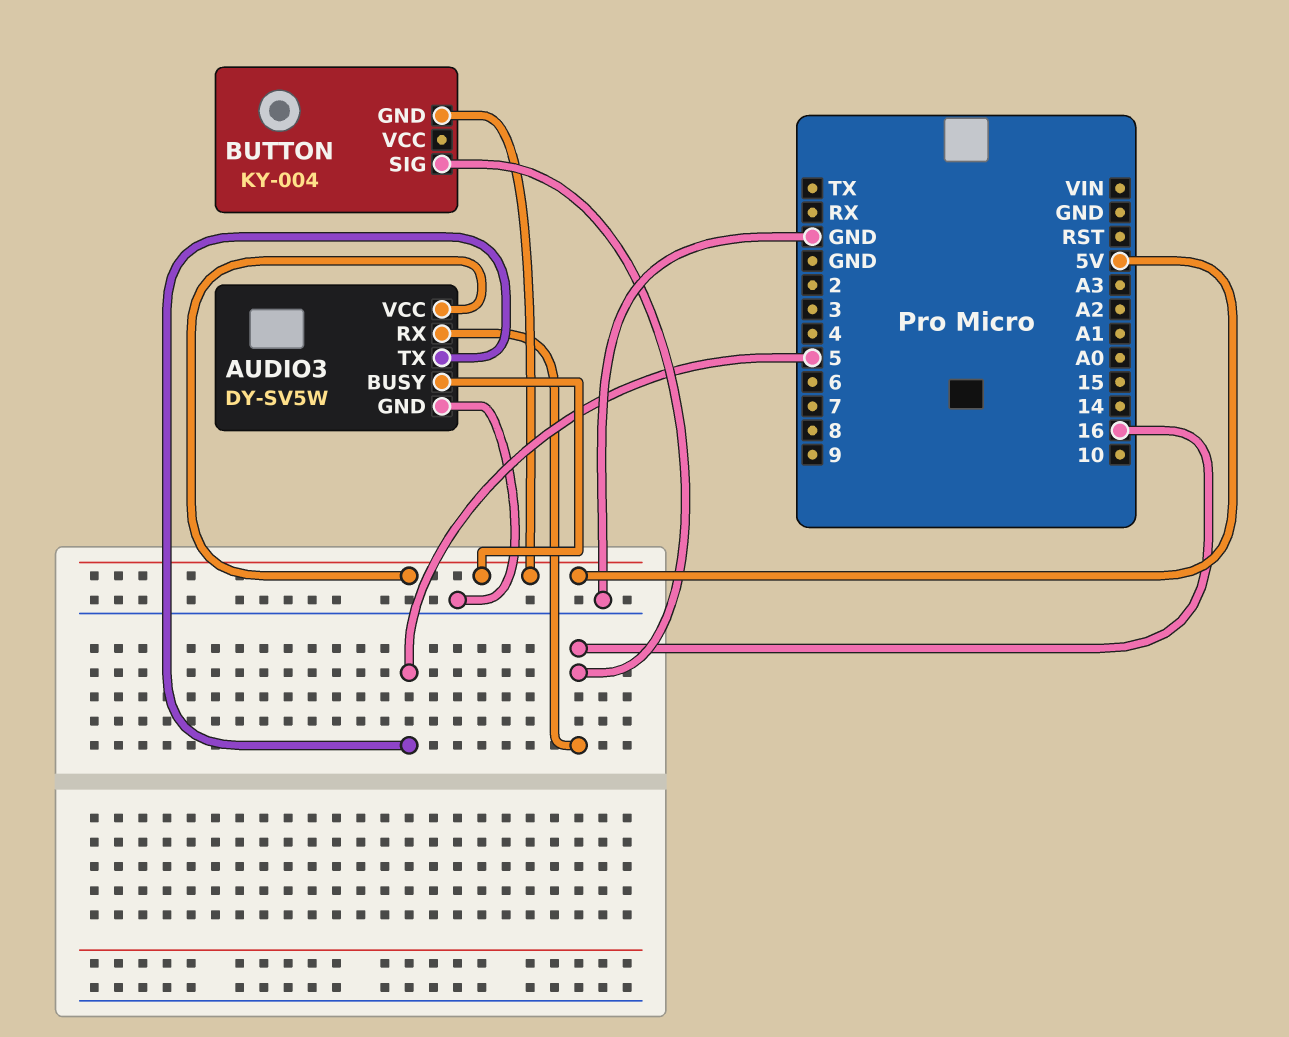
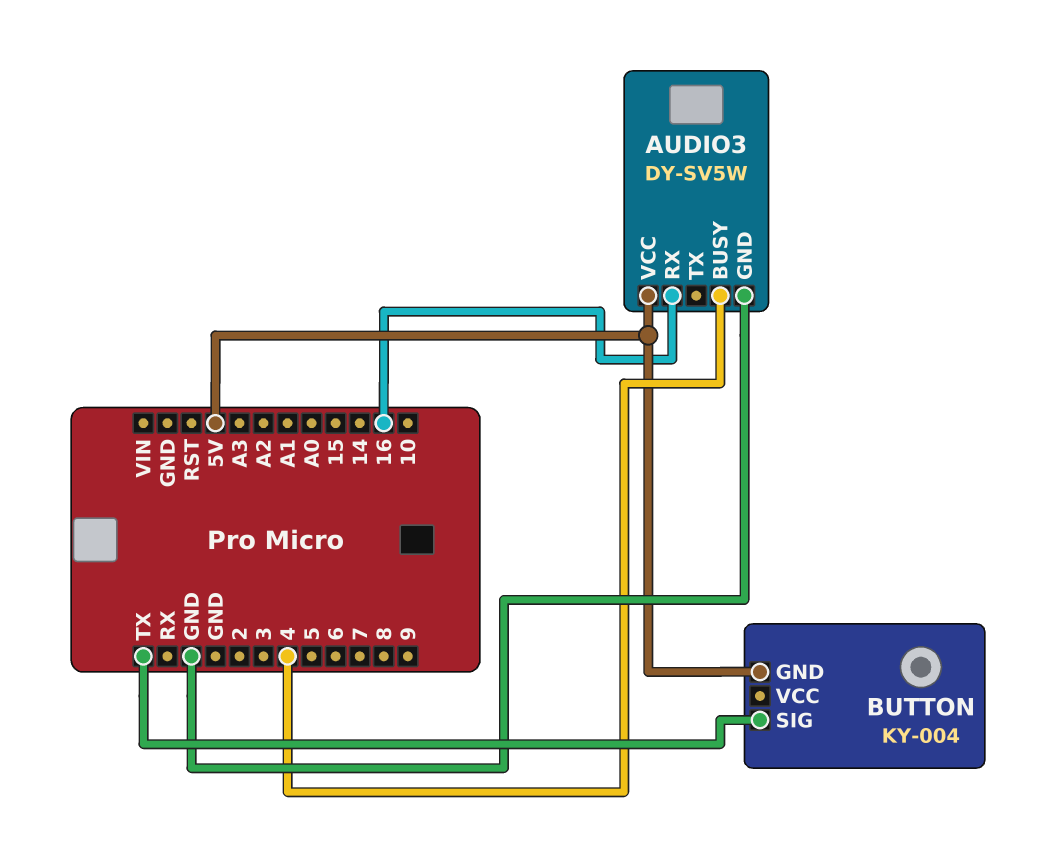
AUDIO3 pin BUSY: 5V -> 4
AUDIO3 pin TX: 5 -> none
BUTTON pin SIG: 16 -> TX

